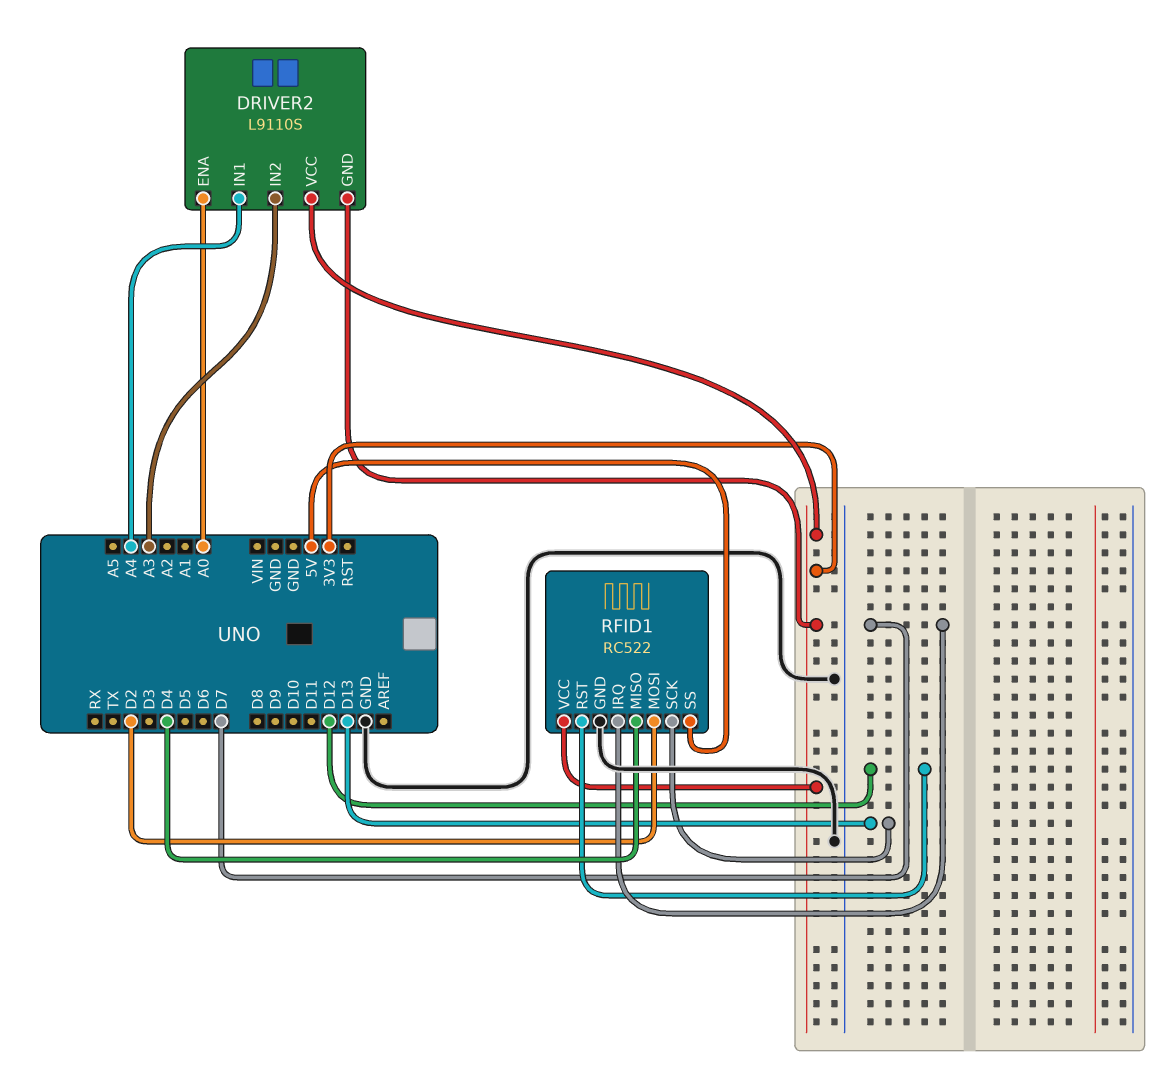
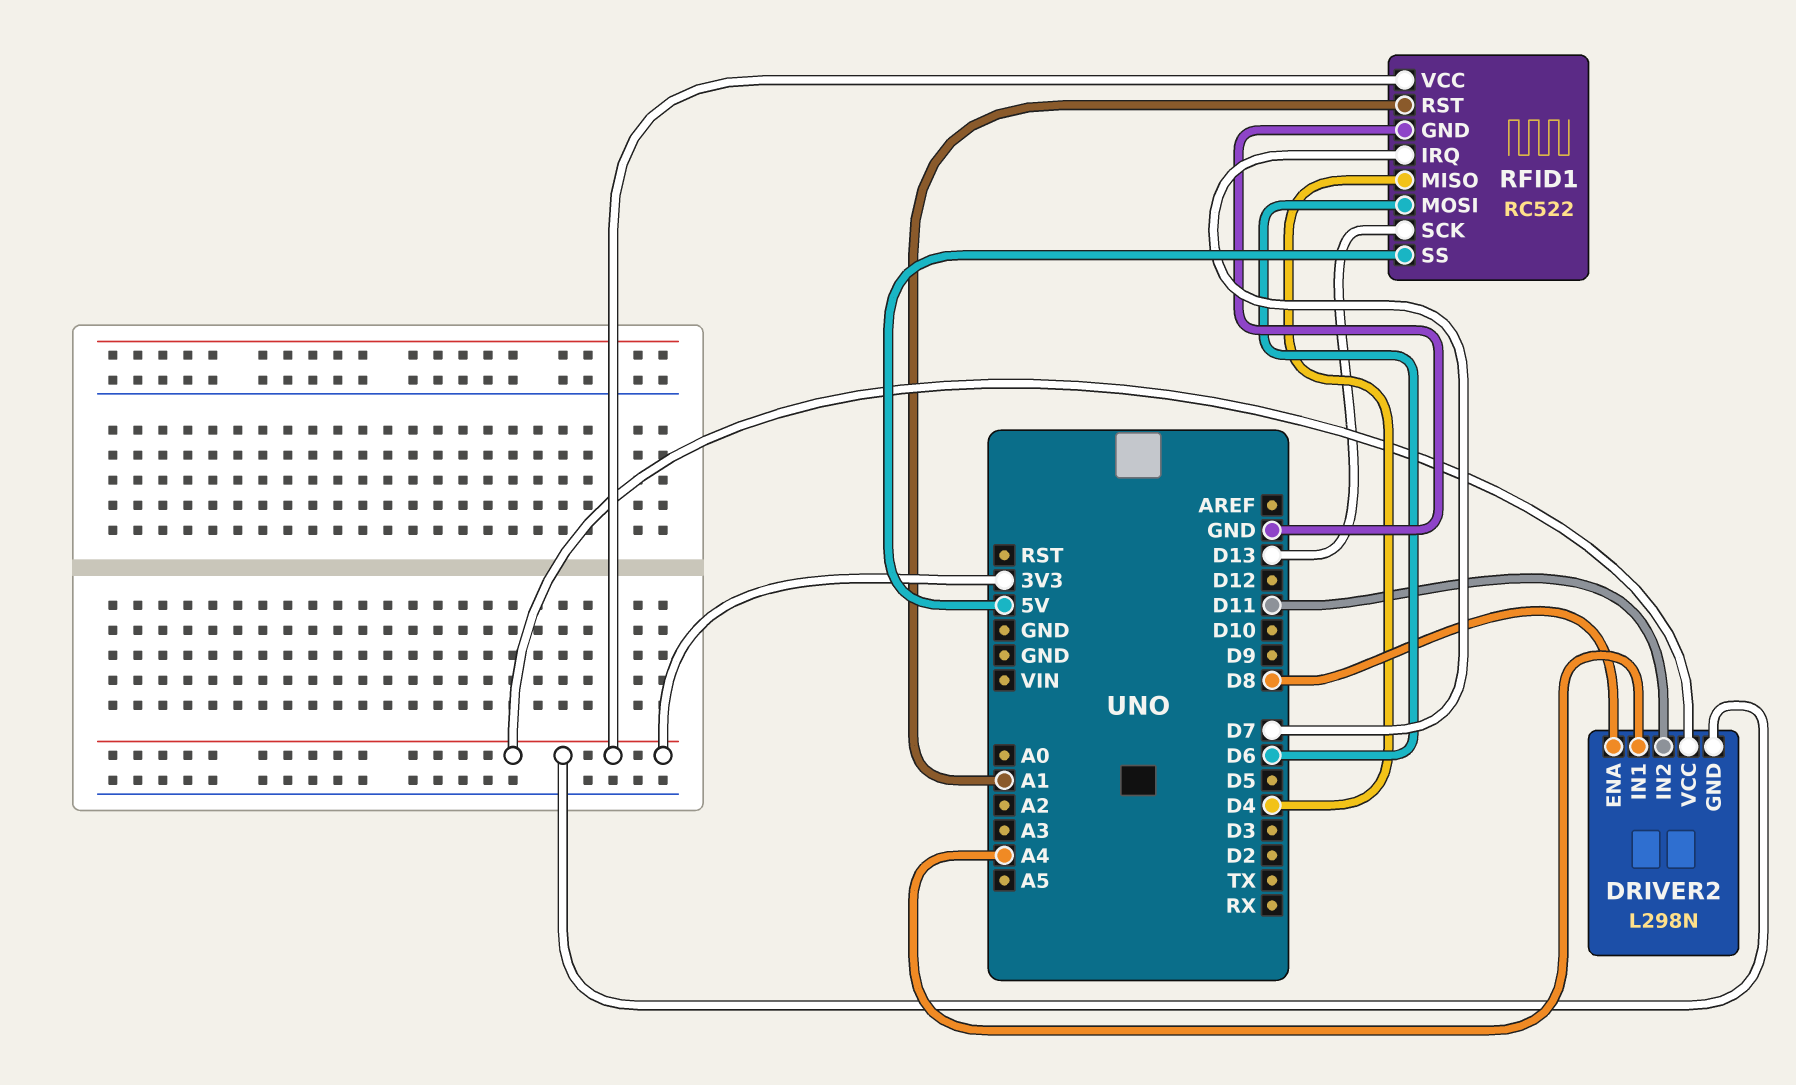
DRIVER2: L9110S -> L298N
DRIVER2 pin ENA: A0 -> D8
DRIVER2 pin IN2: A3 -> D11
RFID1 pin MOSI: D2 -> D6
RFID1 pin RST: D12 -> A1

